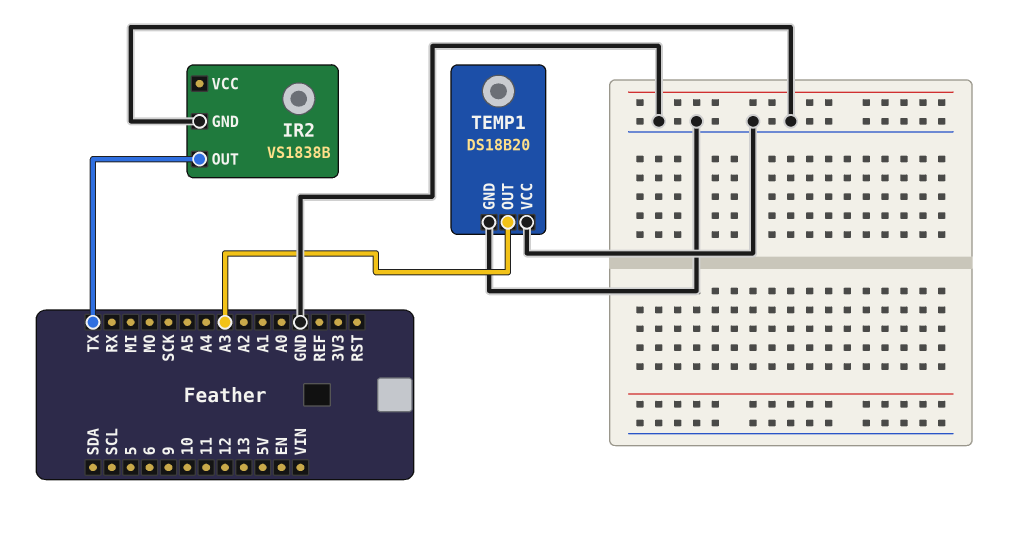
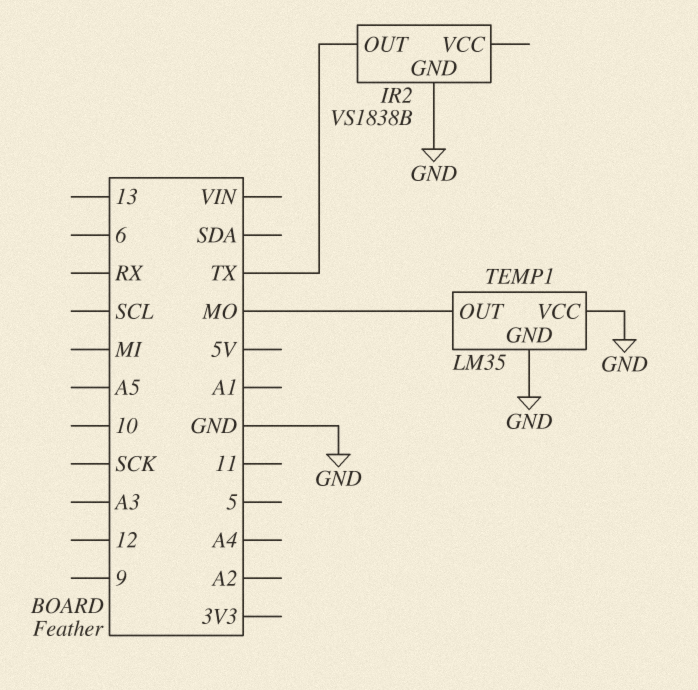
TEMP1: DS18B20 -> LM35
TEMP1 pin OUT: A3 -> MO

